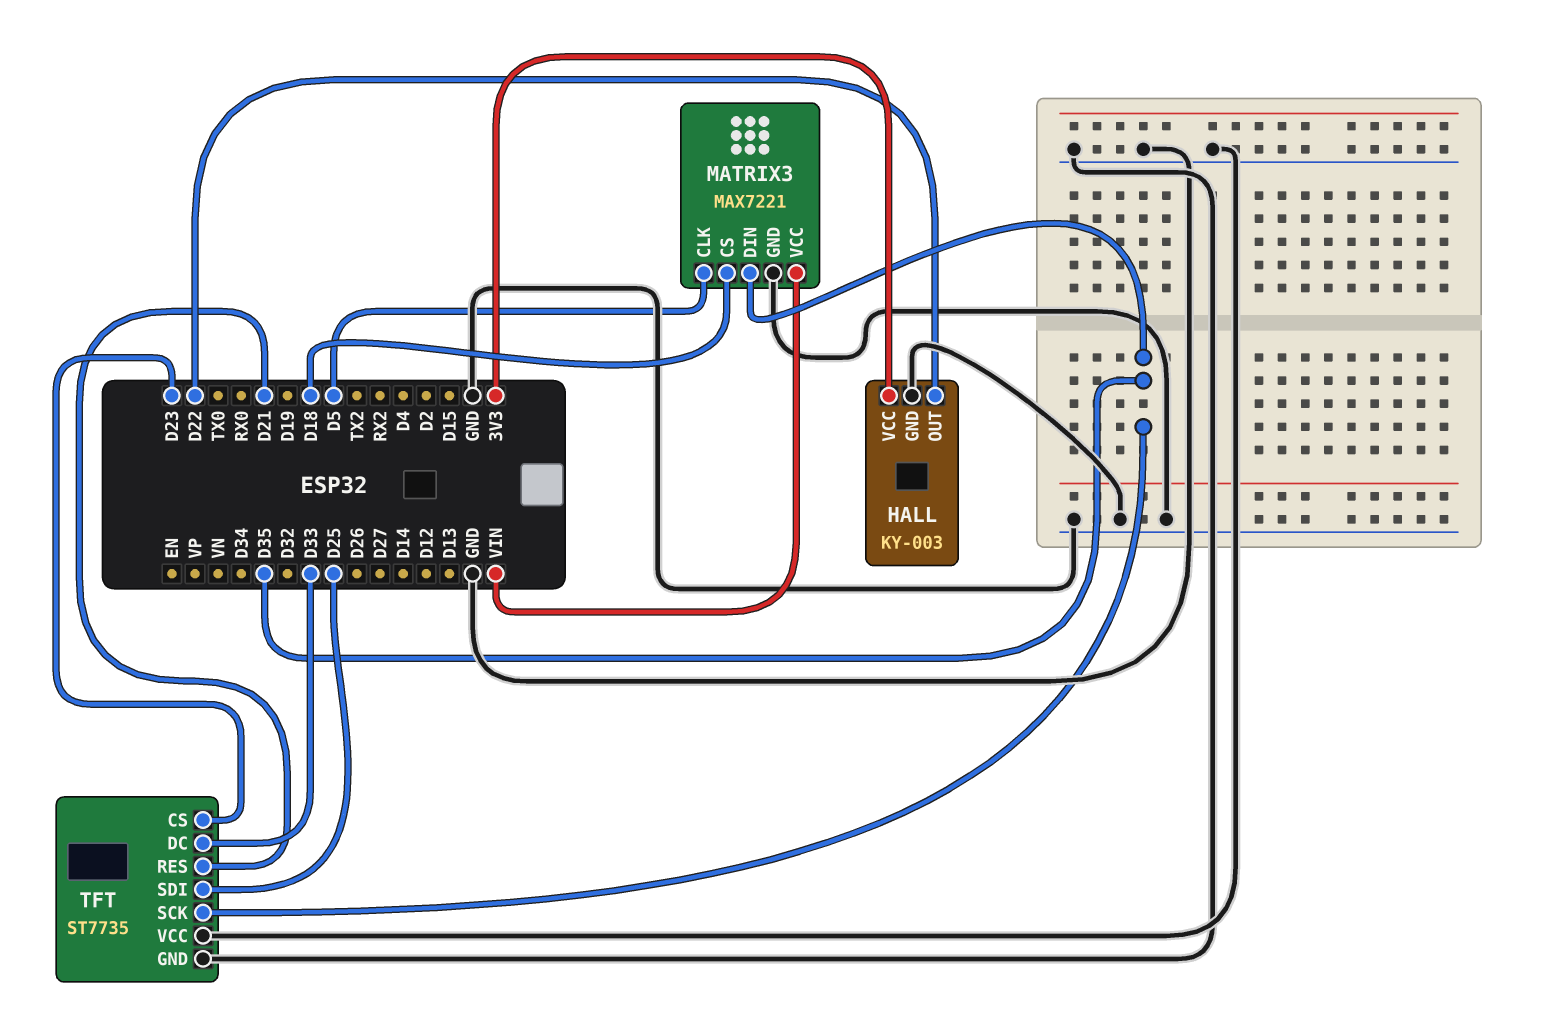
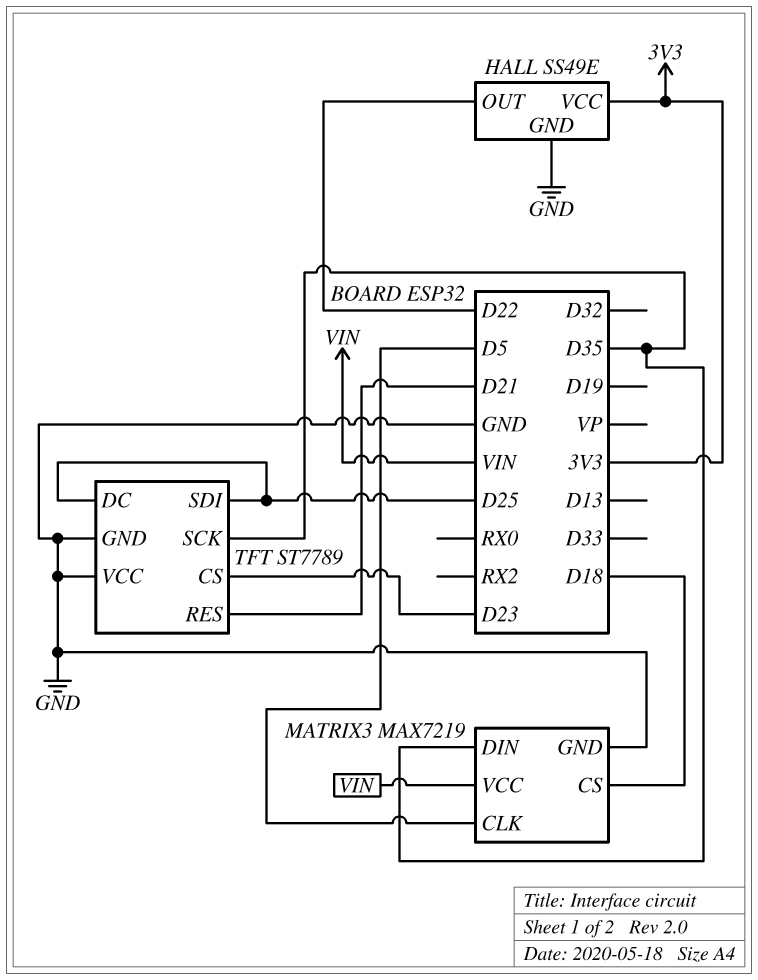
HALL: KY-003 -> SS49E
MATRIX3: MAX7221 -> MAX7219
TFT: ST7735 -> ST7789
TFT pin DC: D33 -> D25

